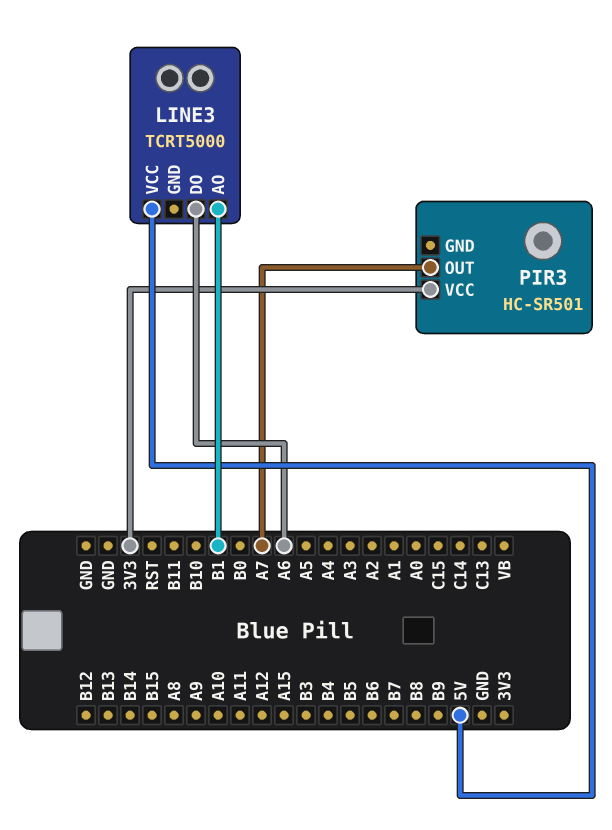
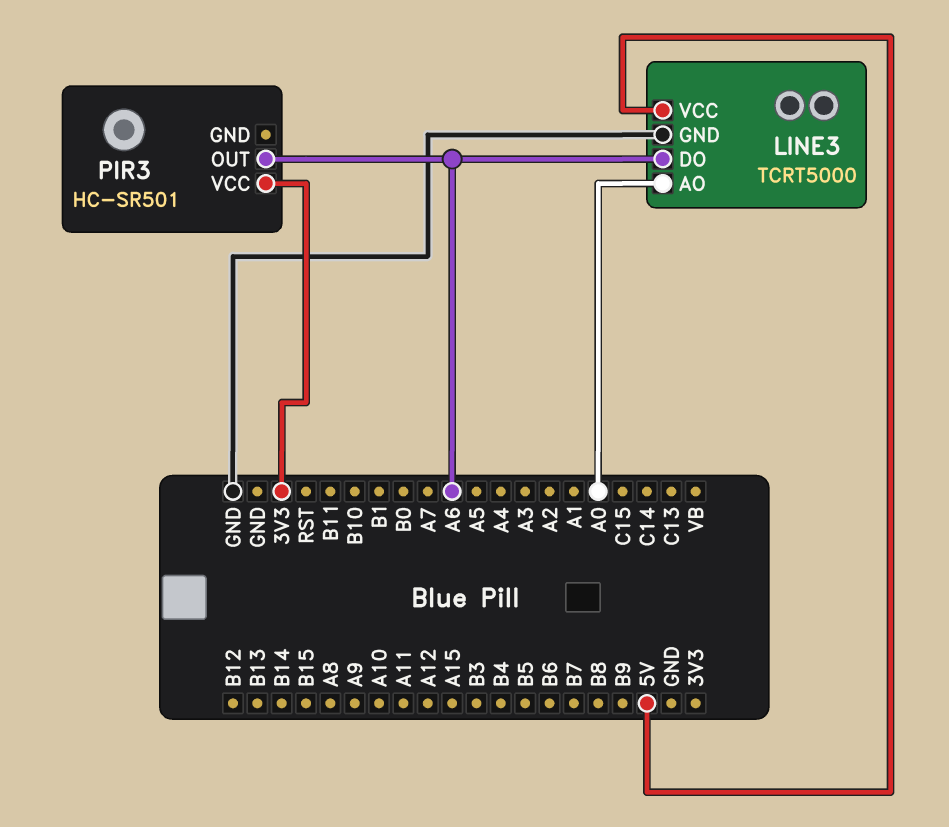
LINE3 pin AO: B1 -> A0
LINE3 pin GND: none -> GND
PIR3 pin OUT: A7 -> A6

